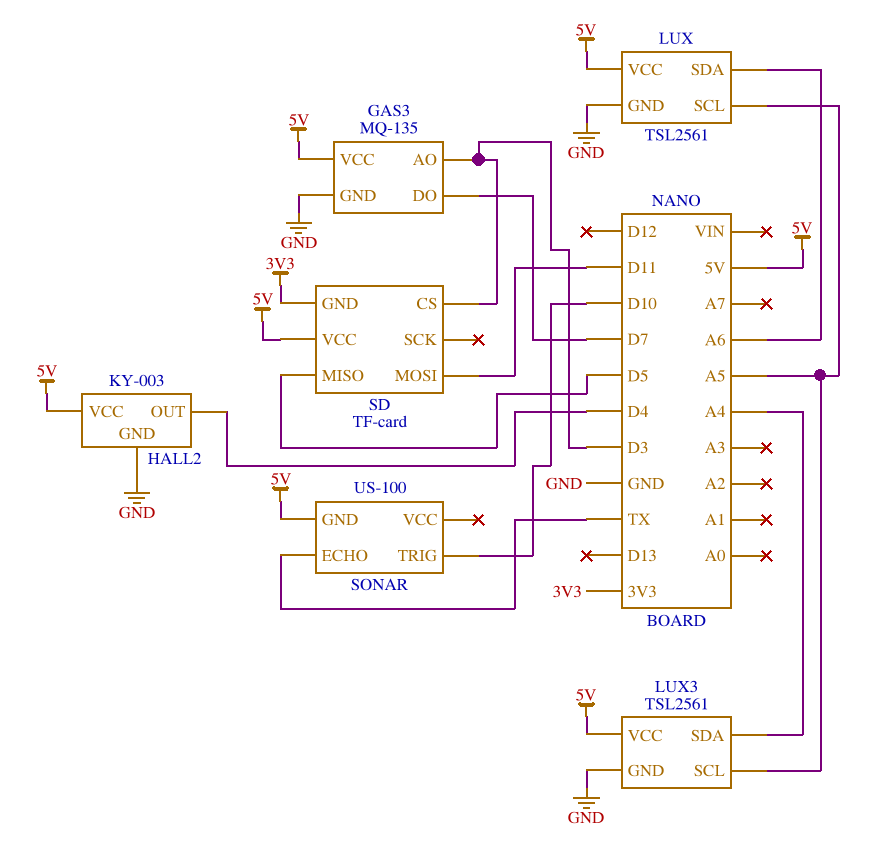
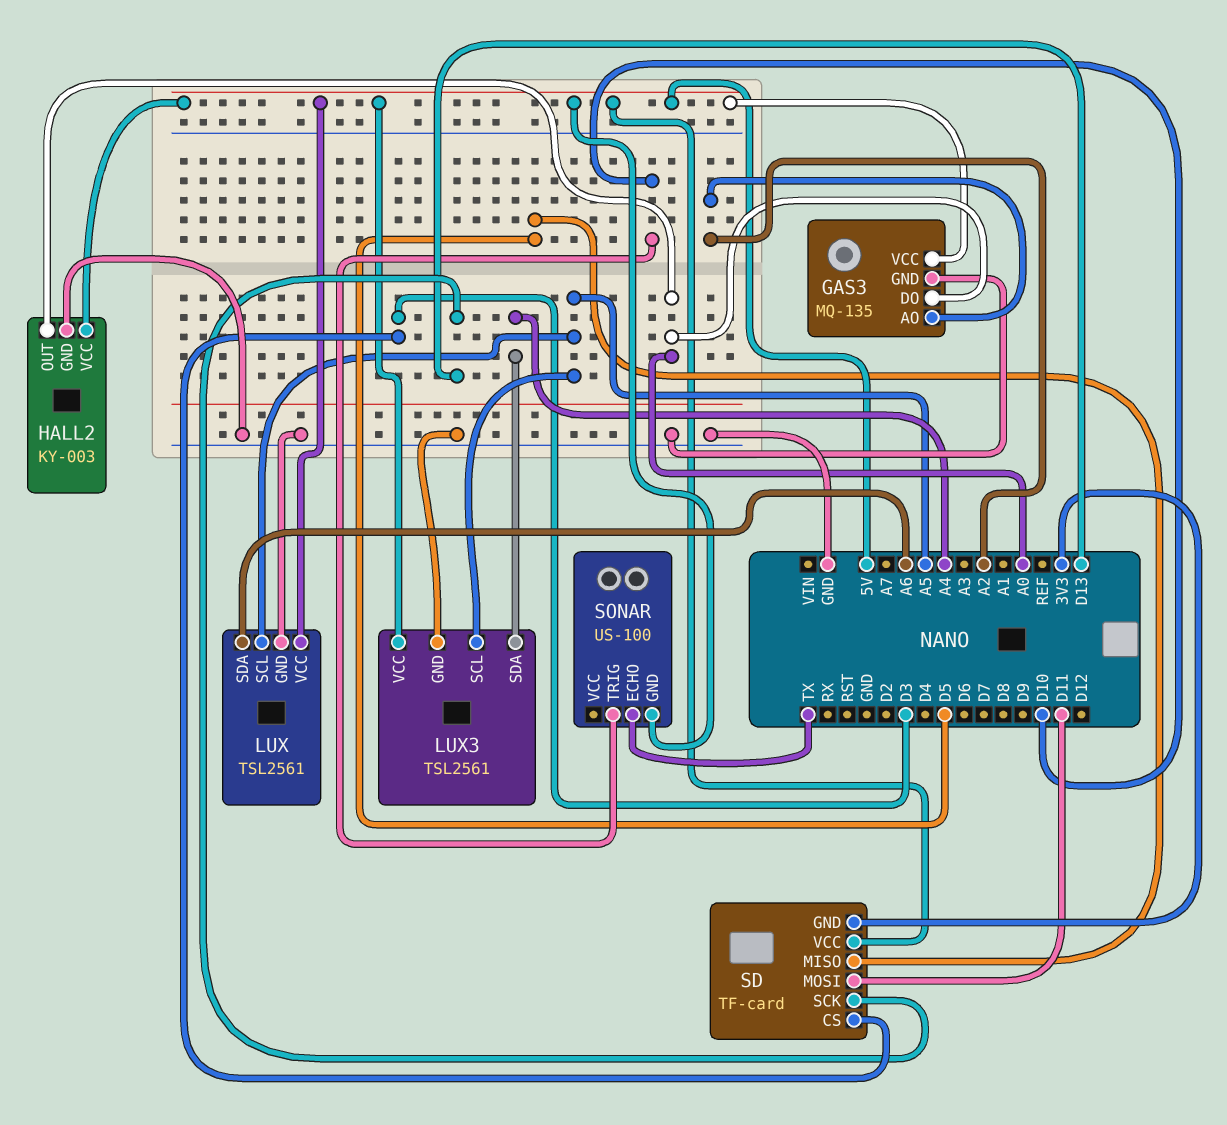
GAS3 pin AO: D3 -> A2
GAS3 pin DO: D7 -> A0
HALL2 pin OUT: D4 -> A0
SD pin SCK: none -> D13

